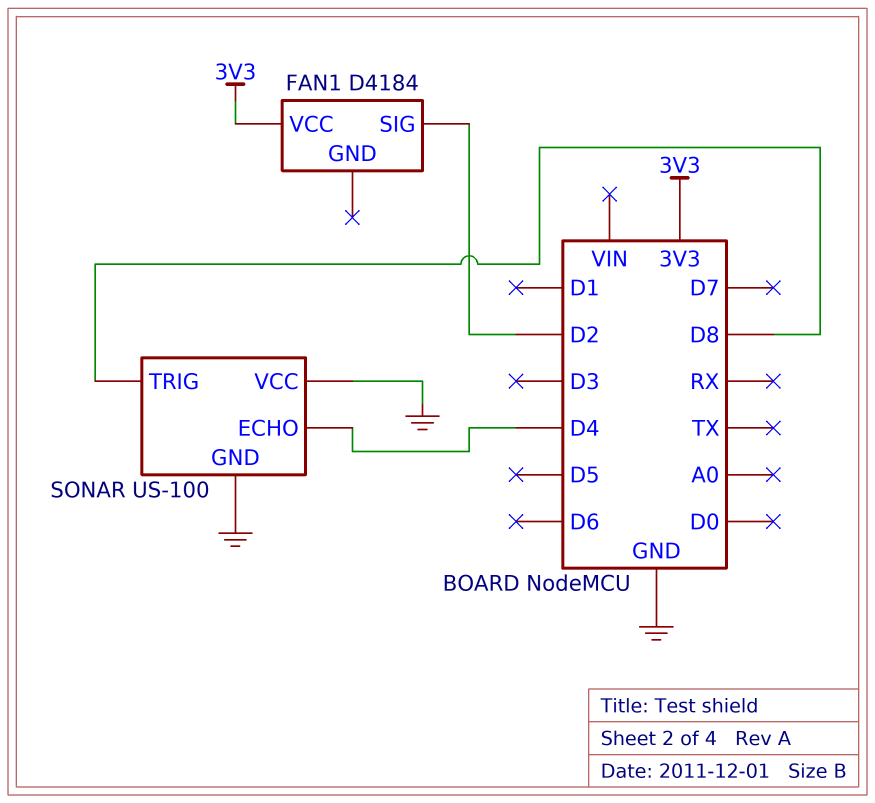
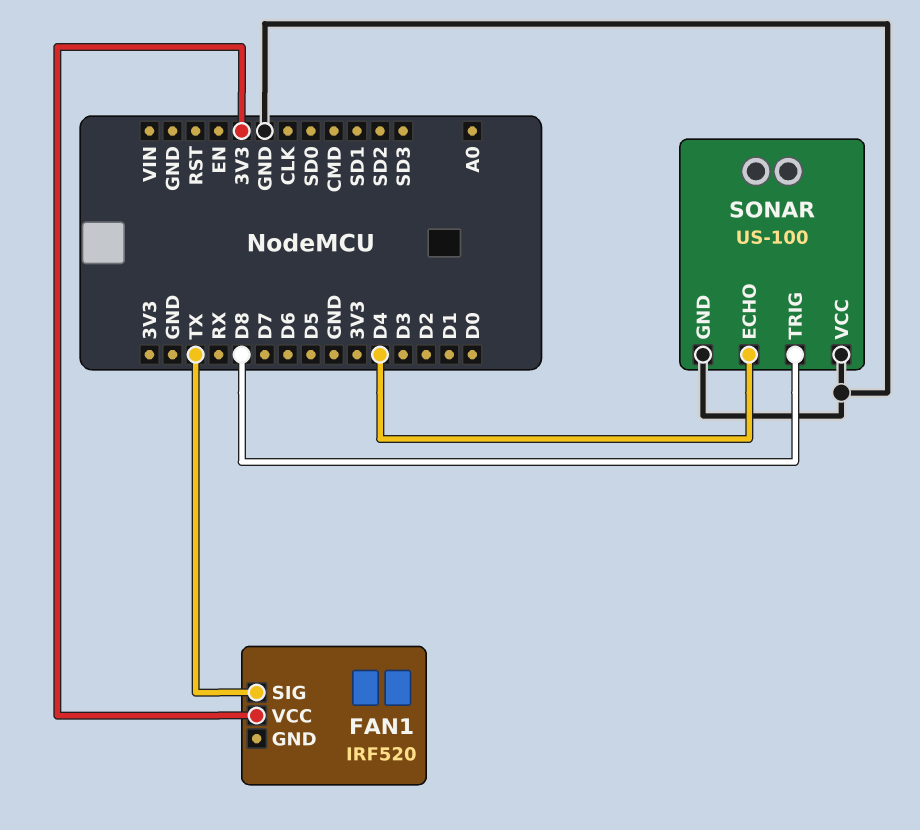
FAN1: D4184 -> IRF520
FAN1 pin SIG: D2 -> TX

